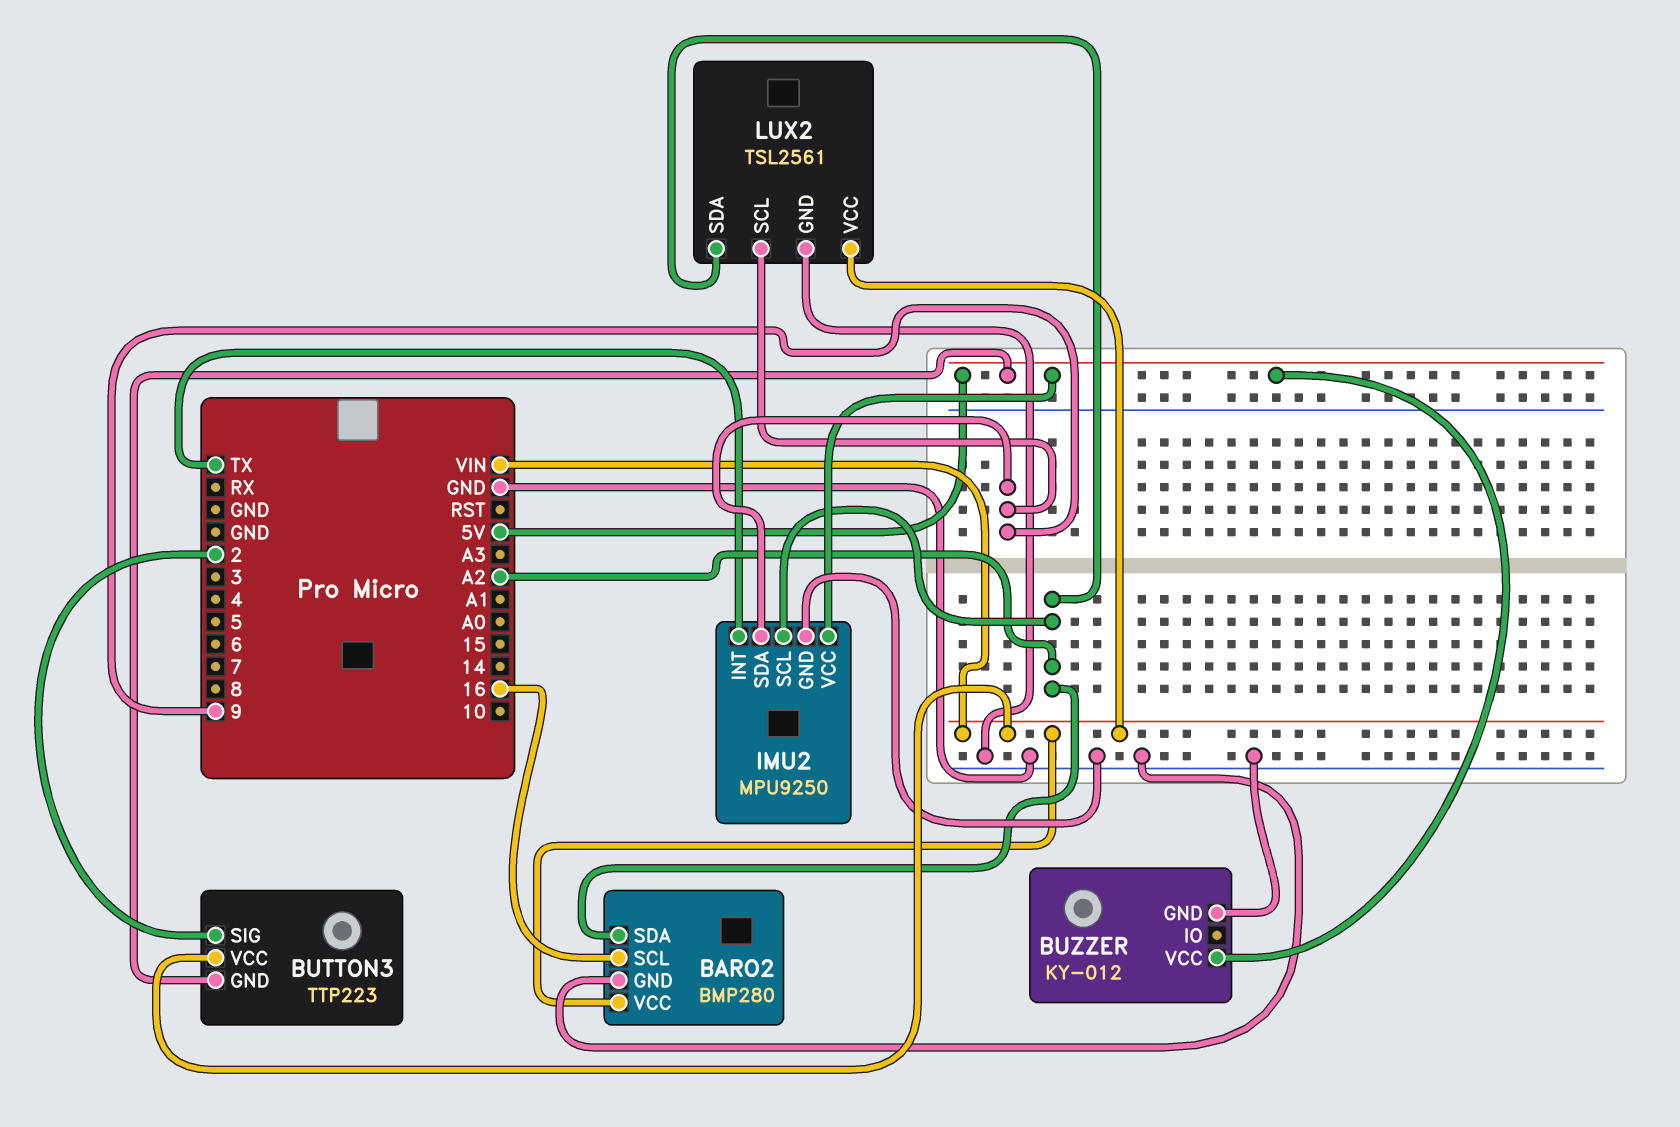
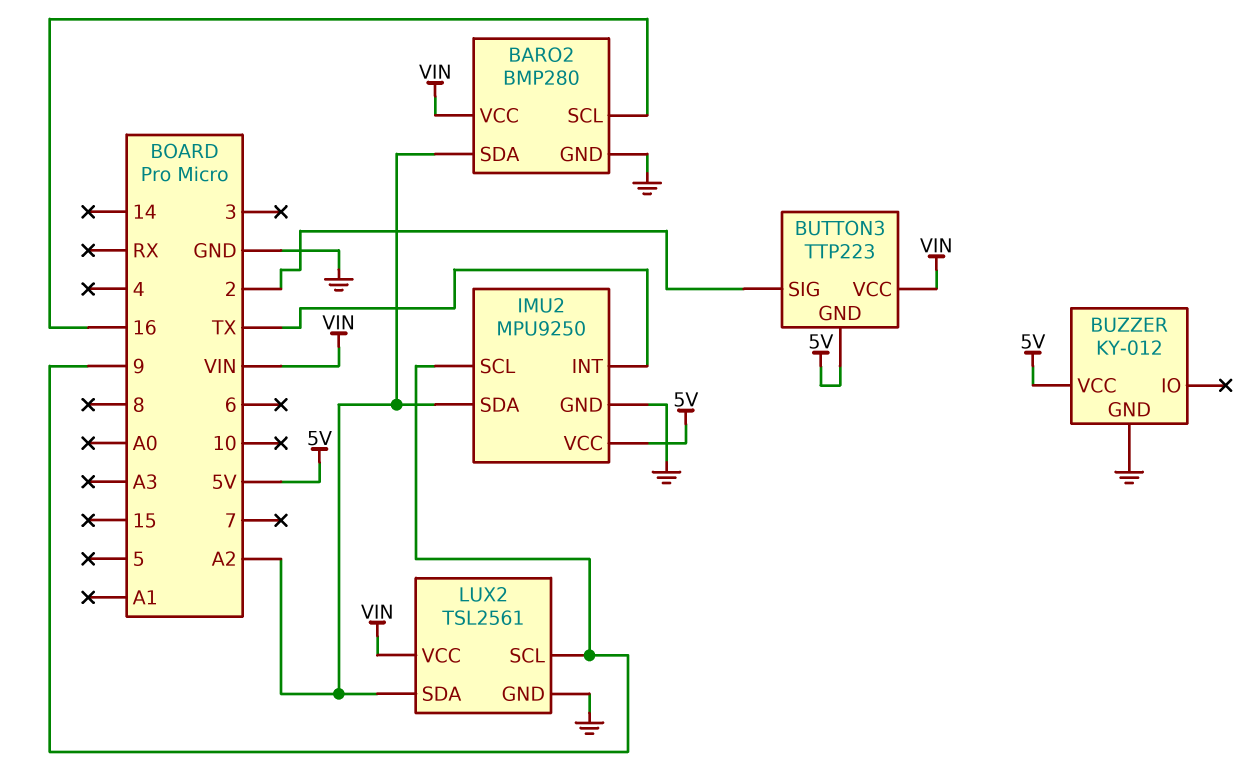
IMU2 pin SCL: A2 -> 9
IMU2 pin SDA: 9 -> A2

